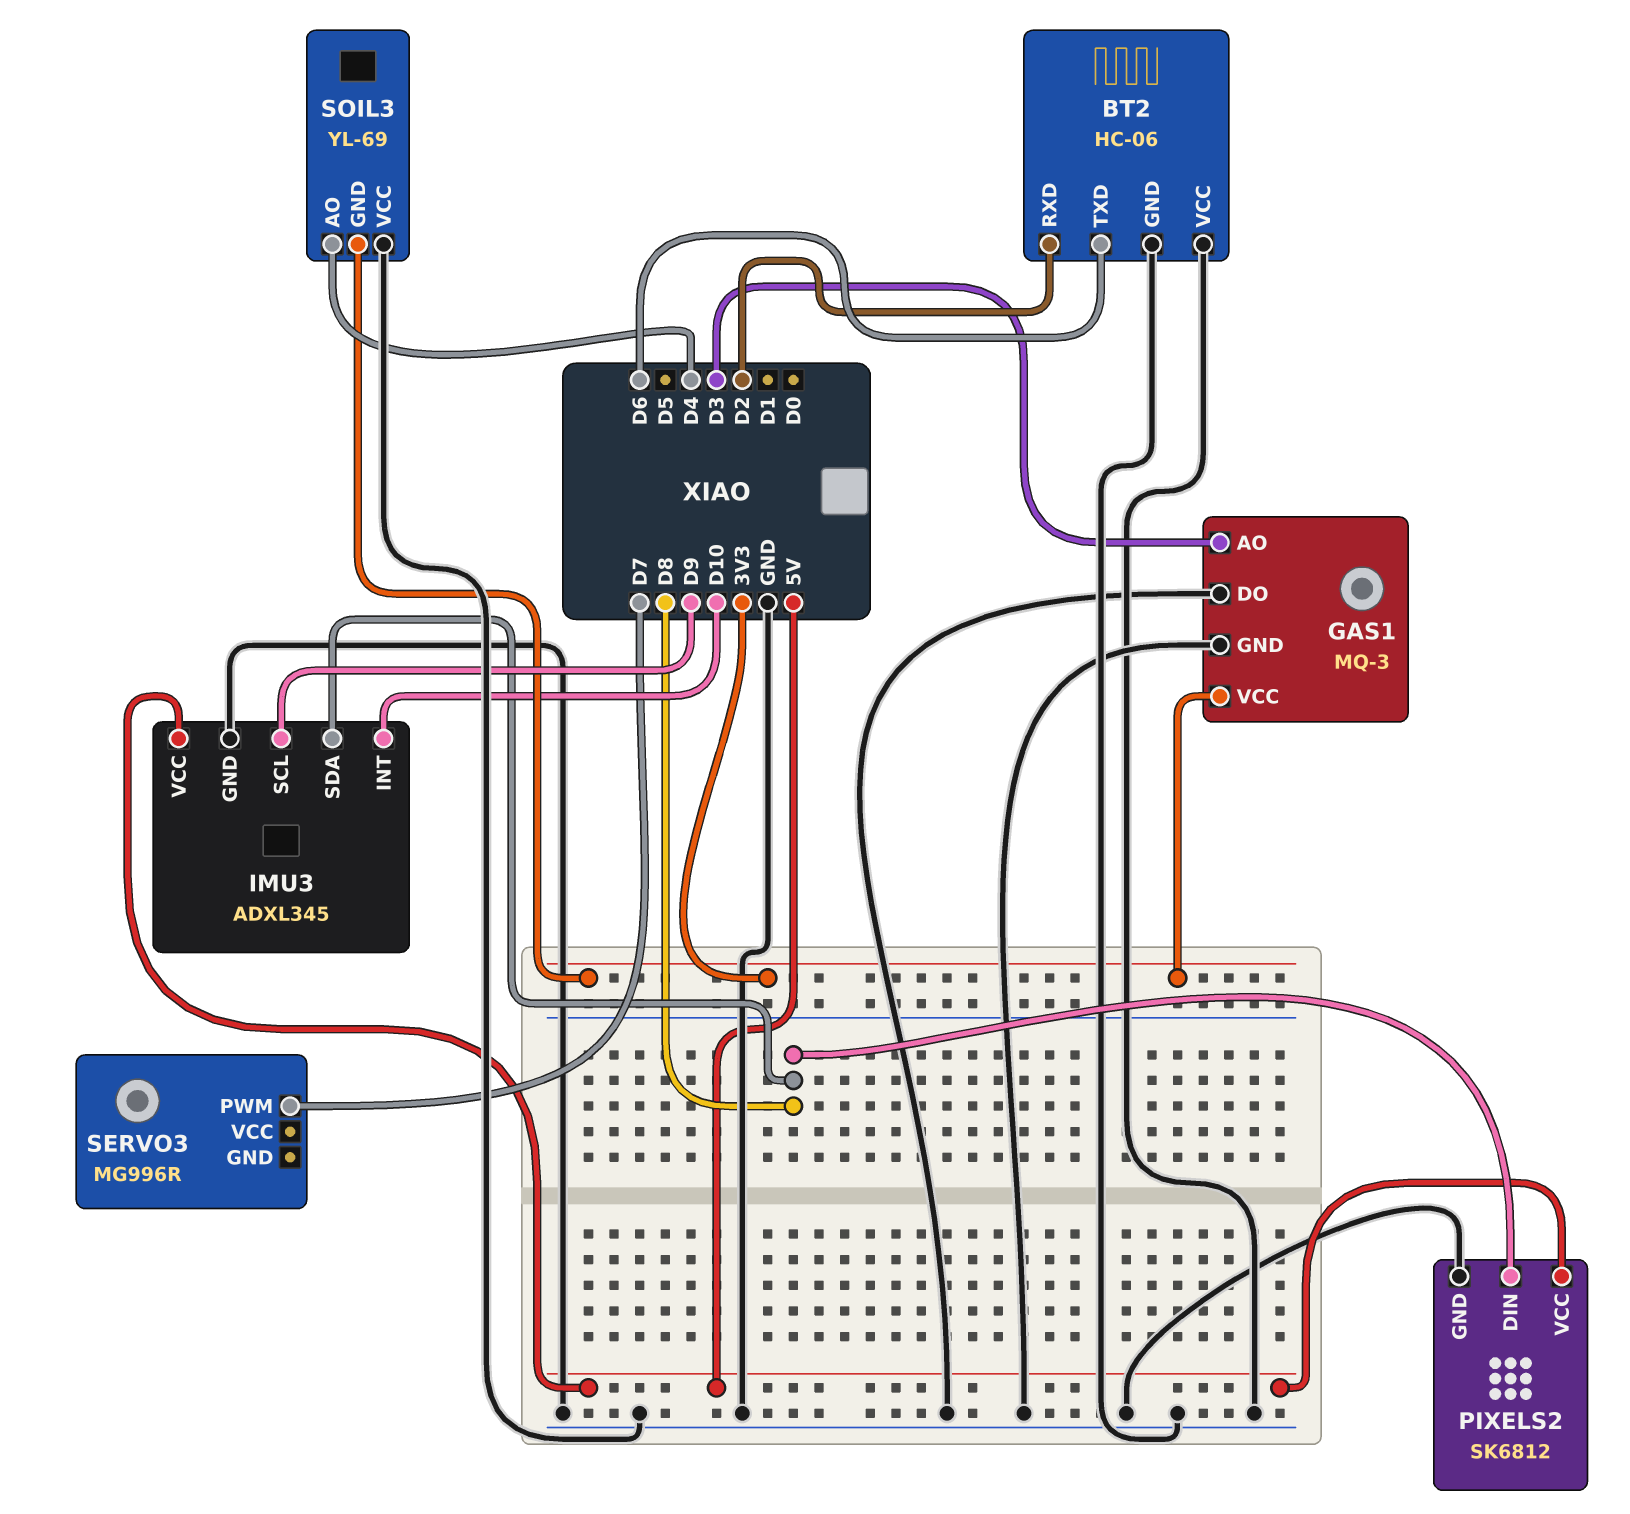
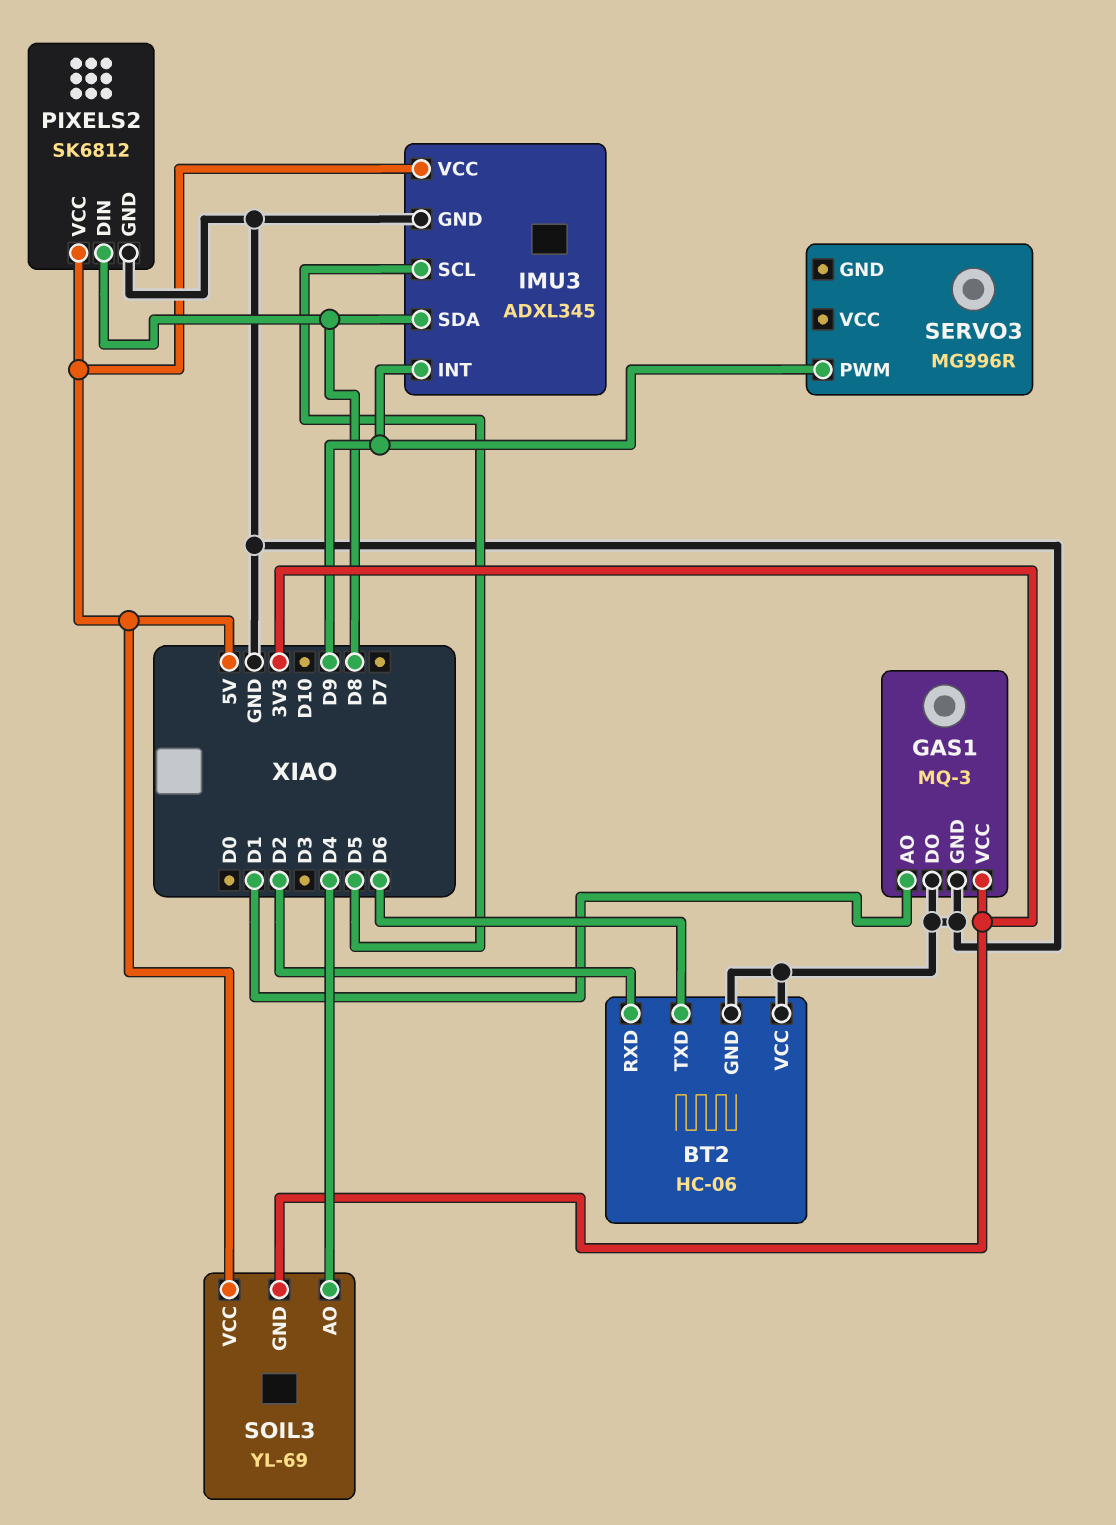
GAS1 pin AO: D3 -> D1
IMU3 pin INT: D10 -> D9
IMU3 pin SCL: D9 -> D5
SERVO3 pin PWM: D7 -> D9
SOIL3 pin VCC: GND -> 5V

